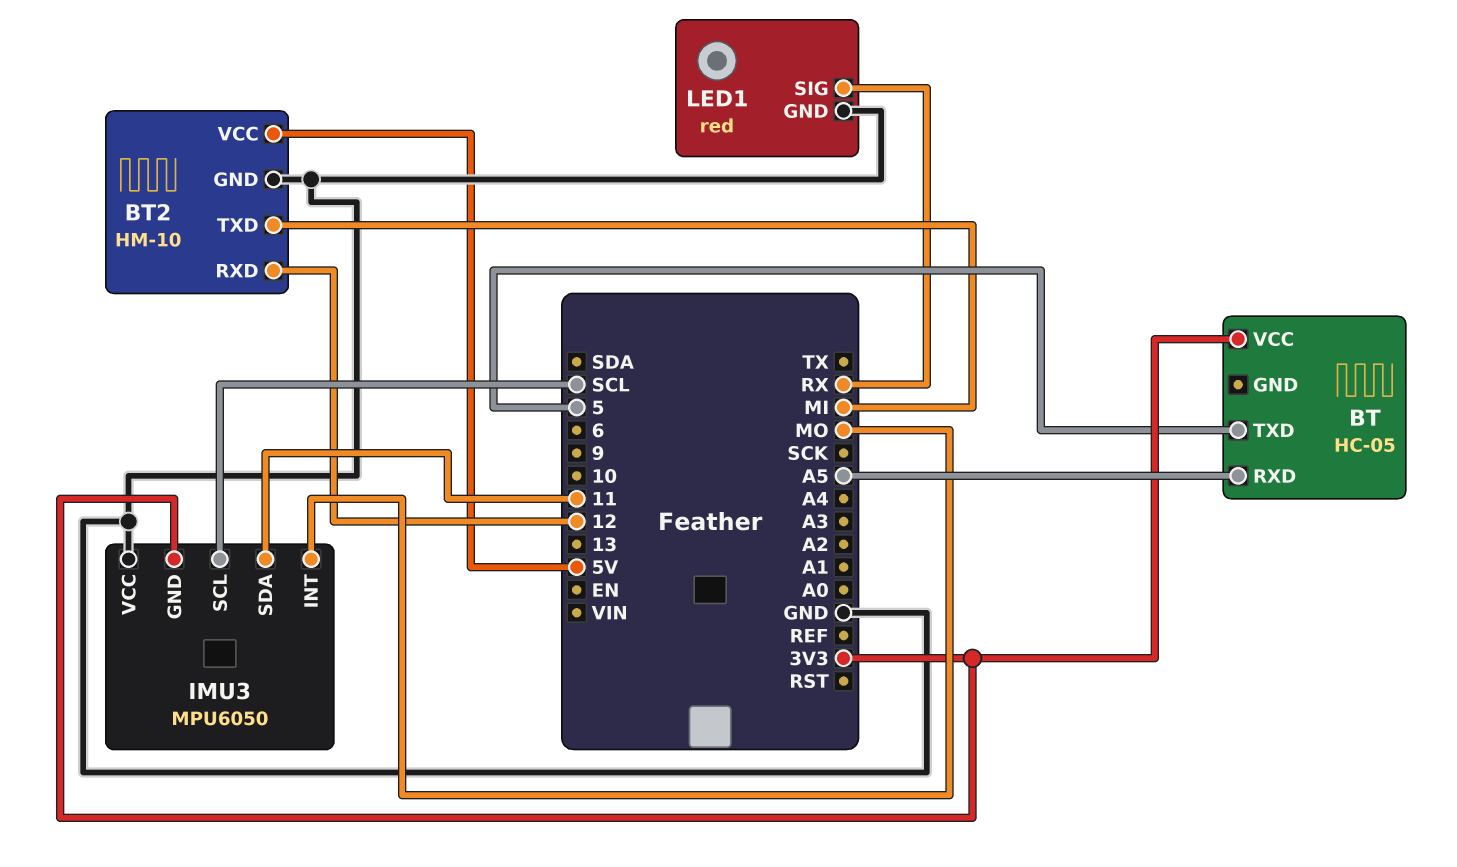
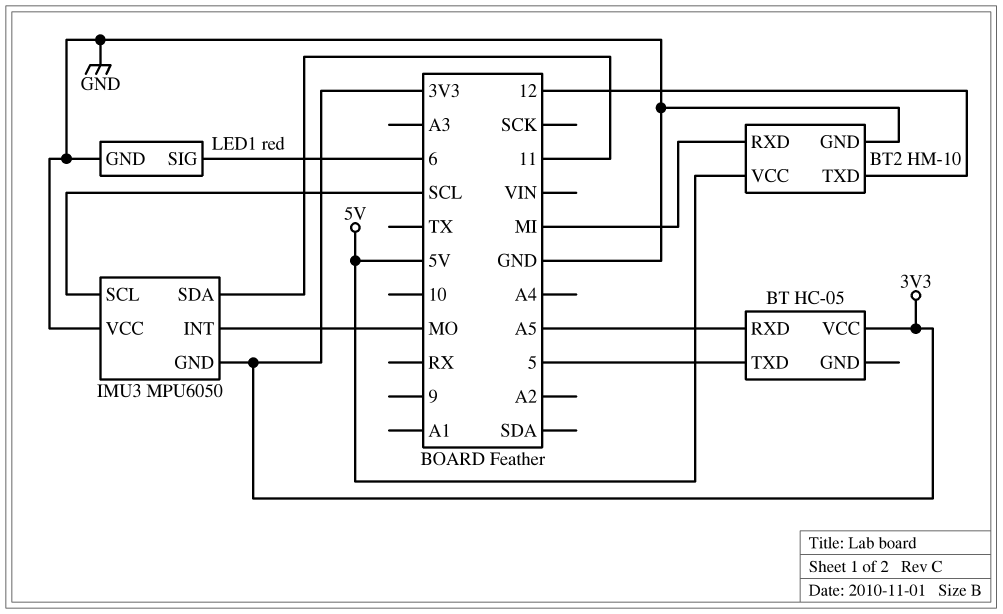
BT2 pin RXD: 12 -> MI
BT2 pin TXD: MI -> 12
LED1 pin SIG: RX -> 6

